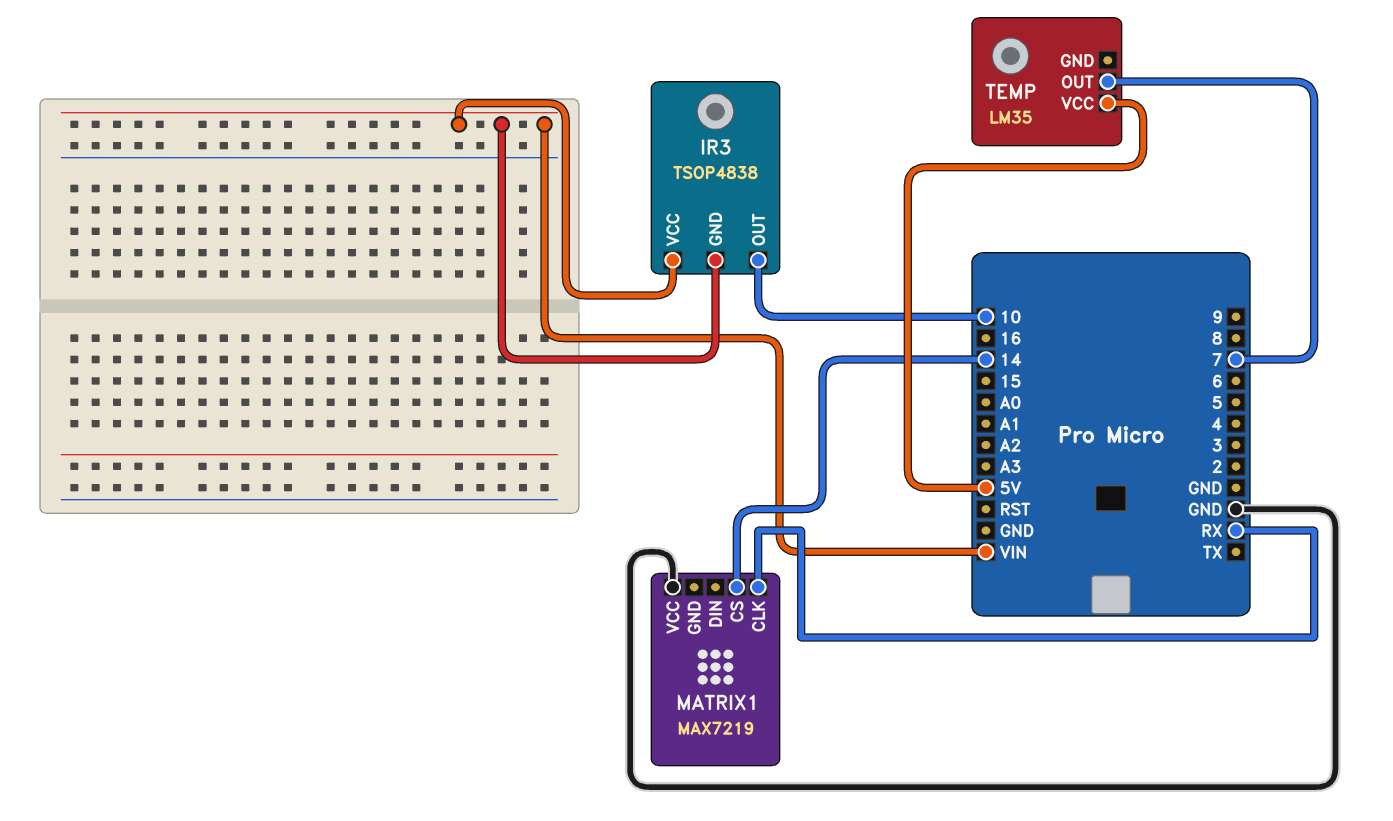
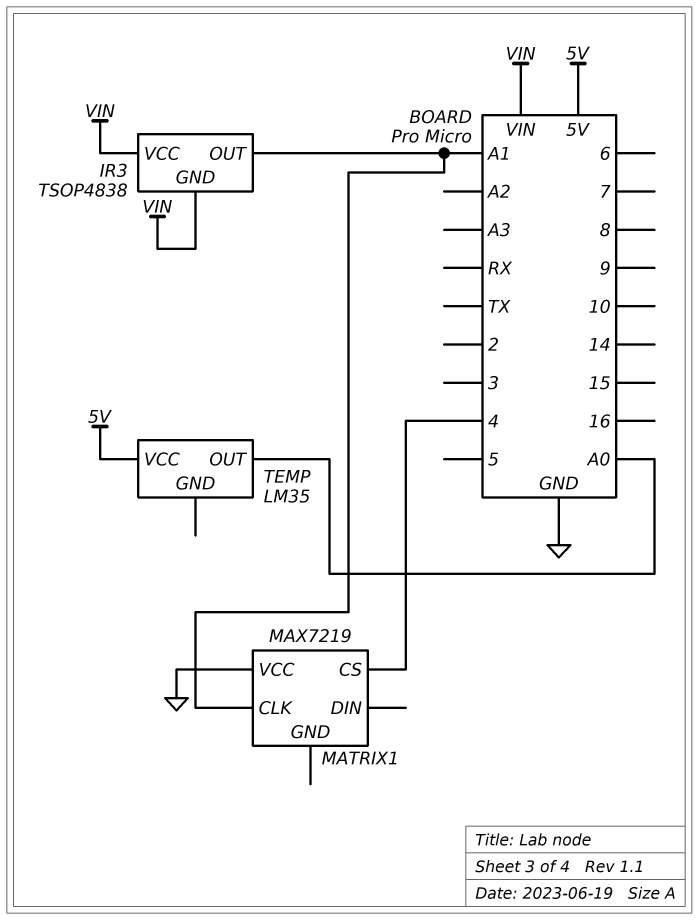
IR3 pin OUT: 10 -> A1
MATRIX1 pin CLK: RX -> A1
MATRIX1 pin CS: 14 -> 4
TEMP pin OUT: 7 -> A0

